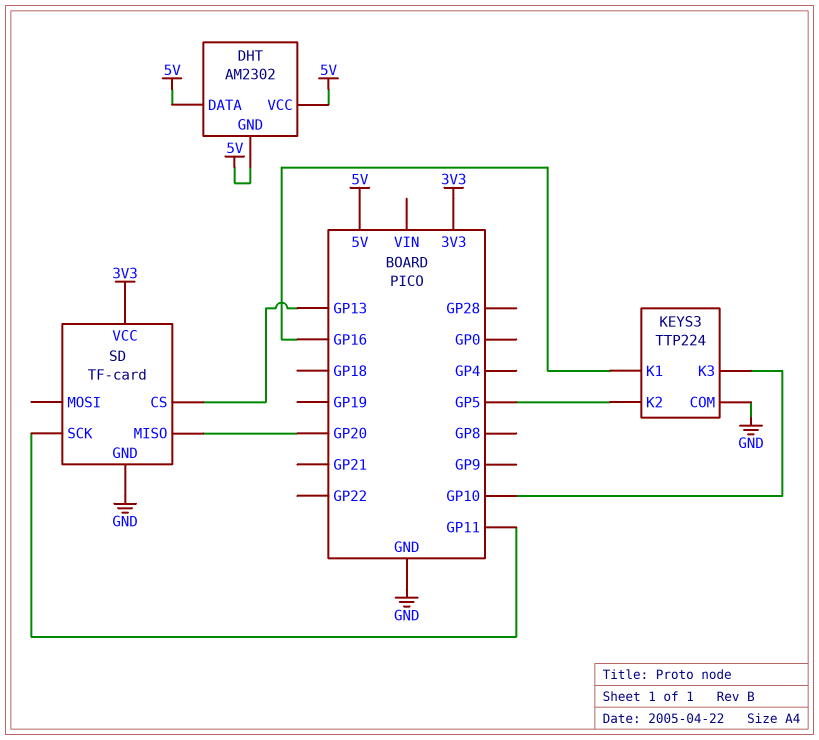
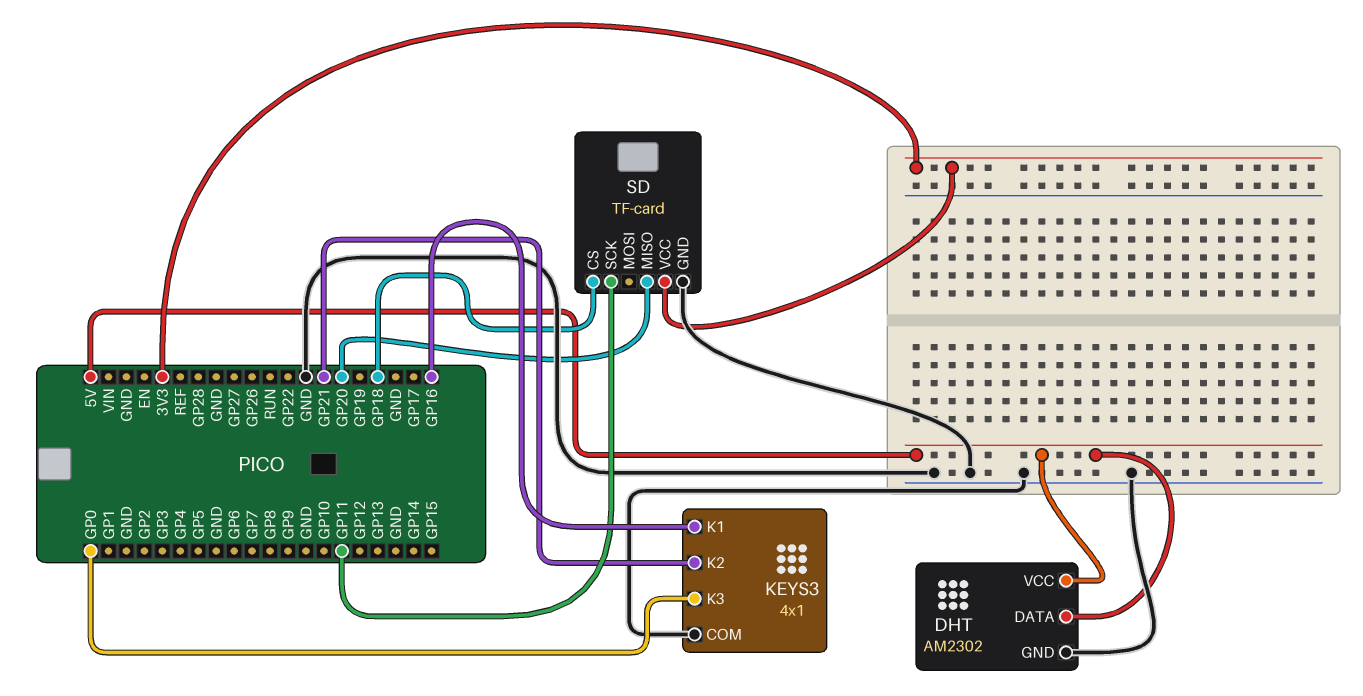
DHT pin GND: 5V -> GND
KEYS3: TTP224 -> 4x1
KEYS3 pin K2: GP5 -> GP21
KEYS3 pin K3: GP10 -> GP0
SD pin CS: GP13 -> GP18

